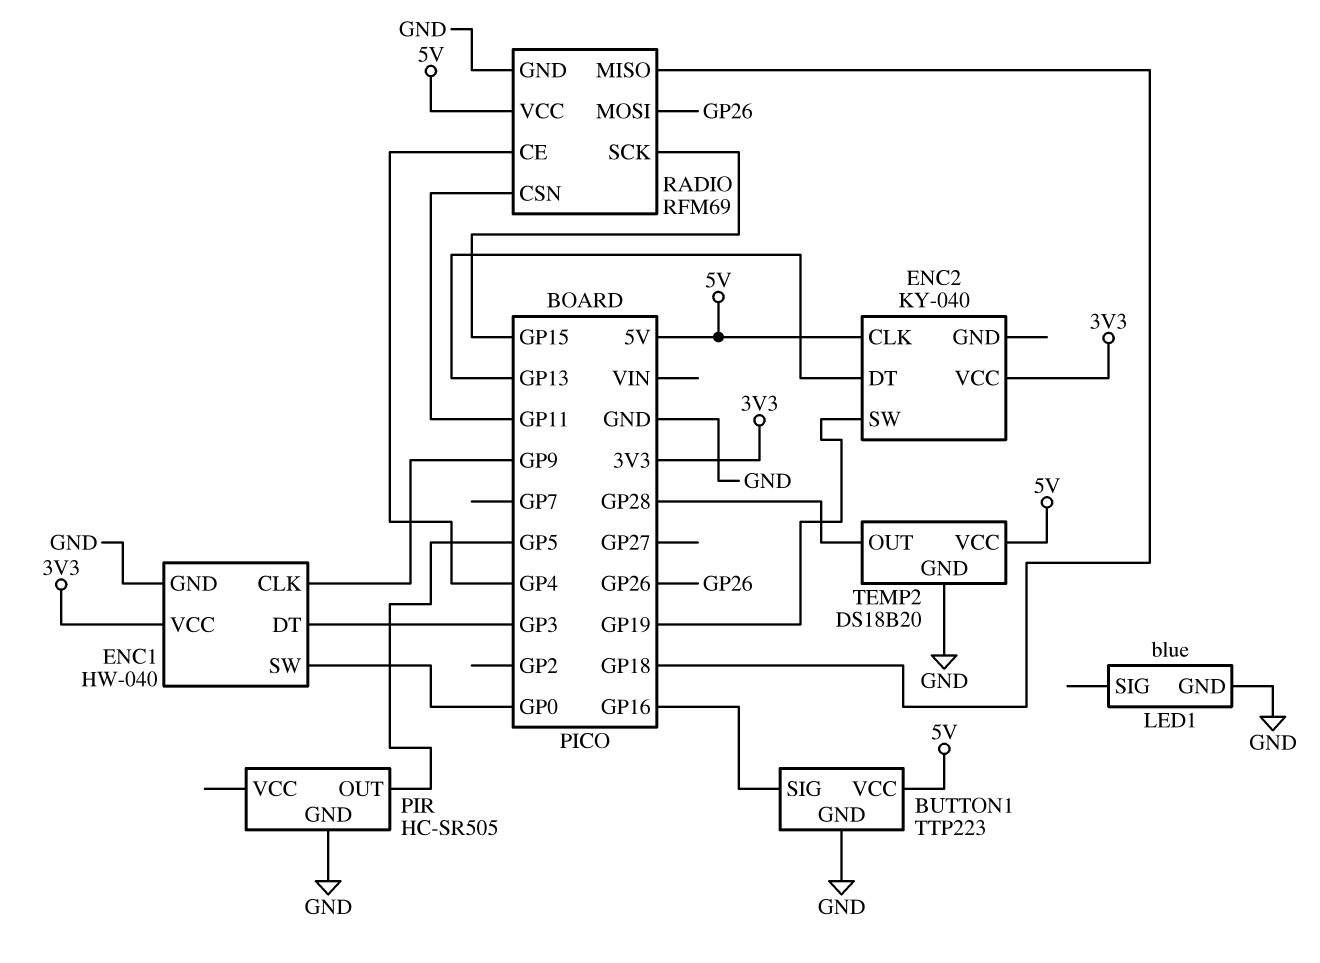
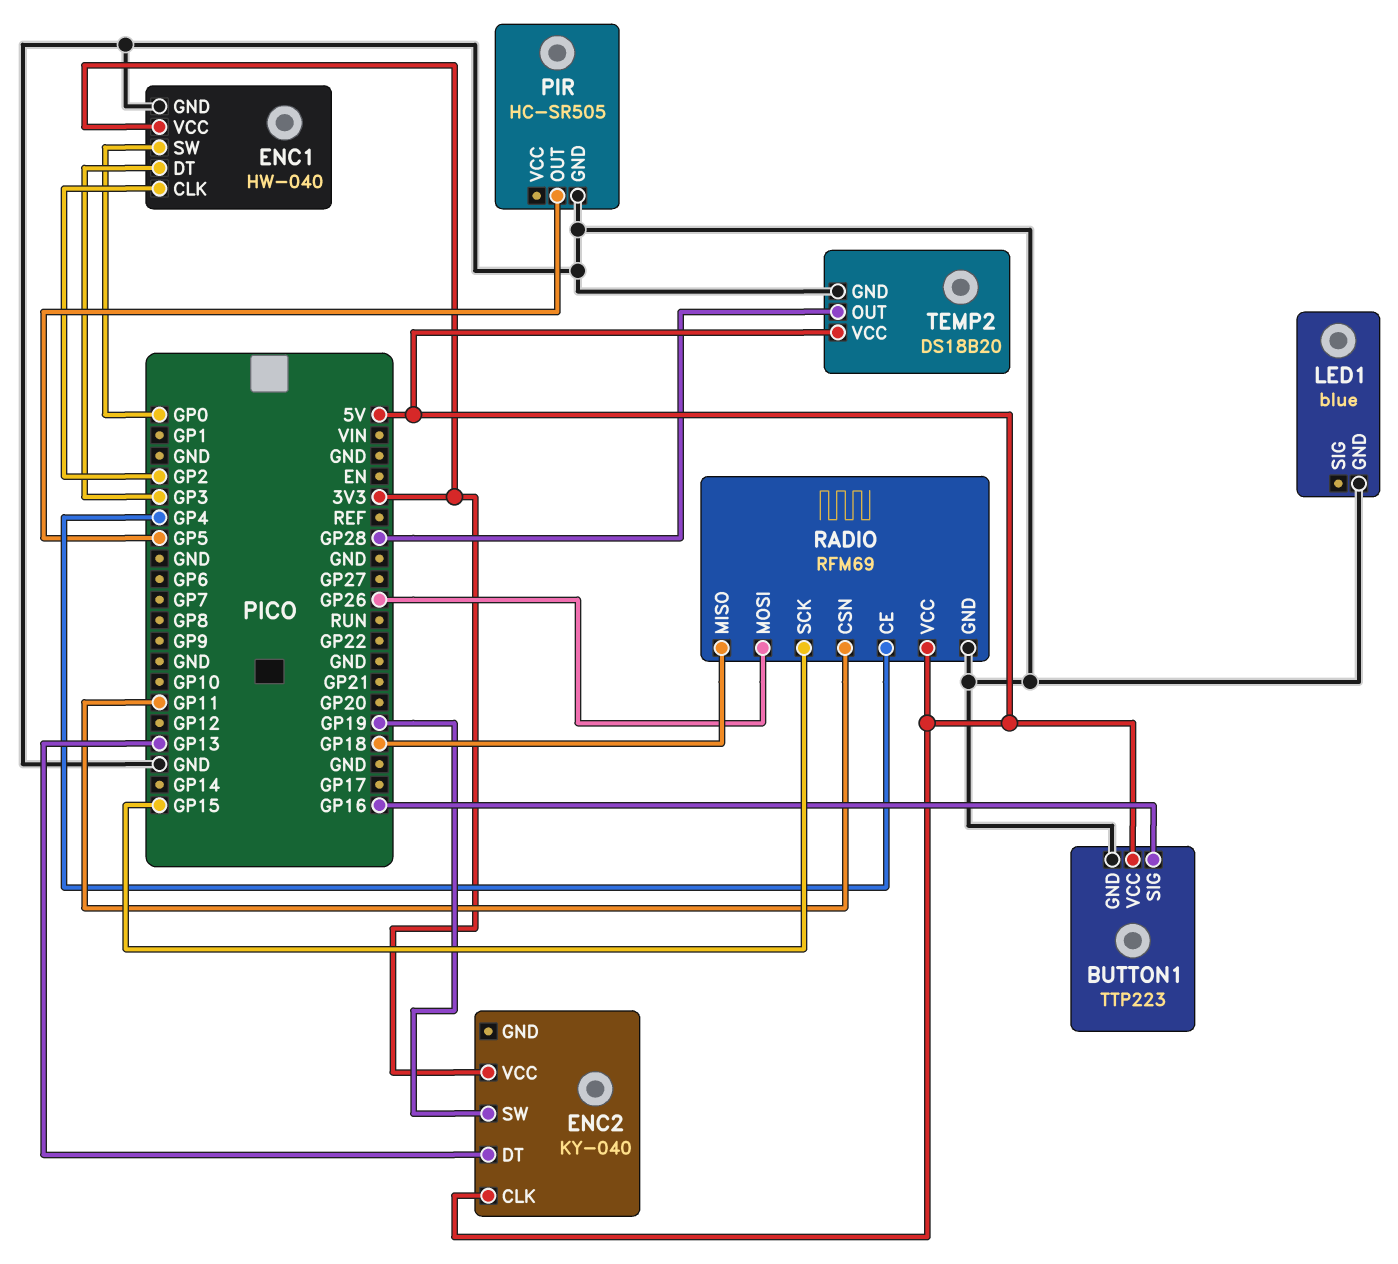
ENC1 pin CLK: GP9 -> GP2

